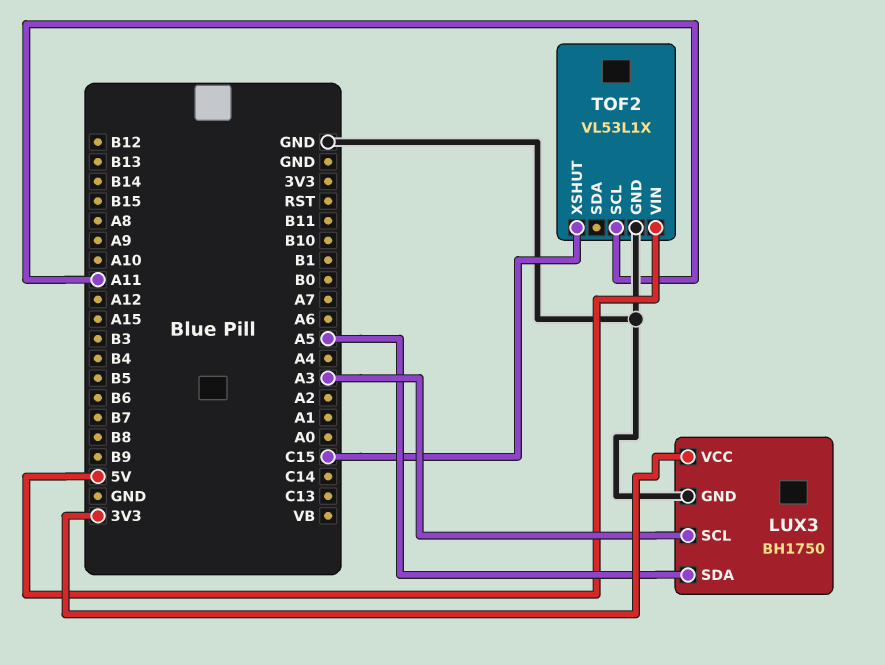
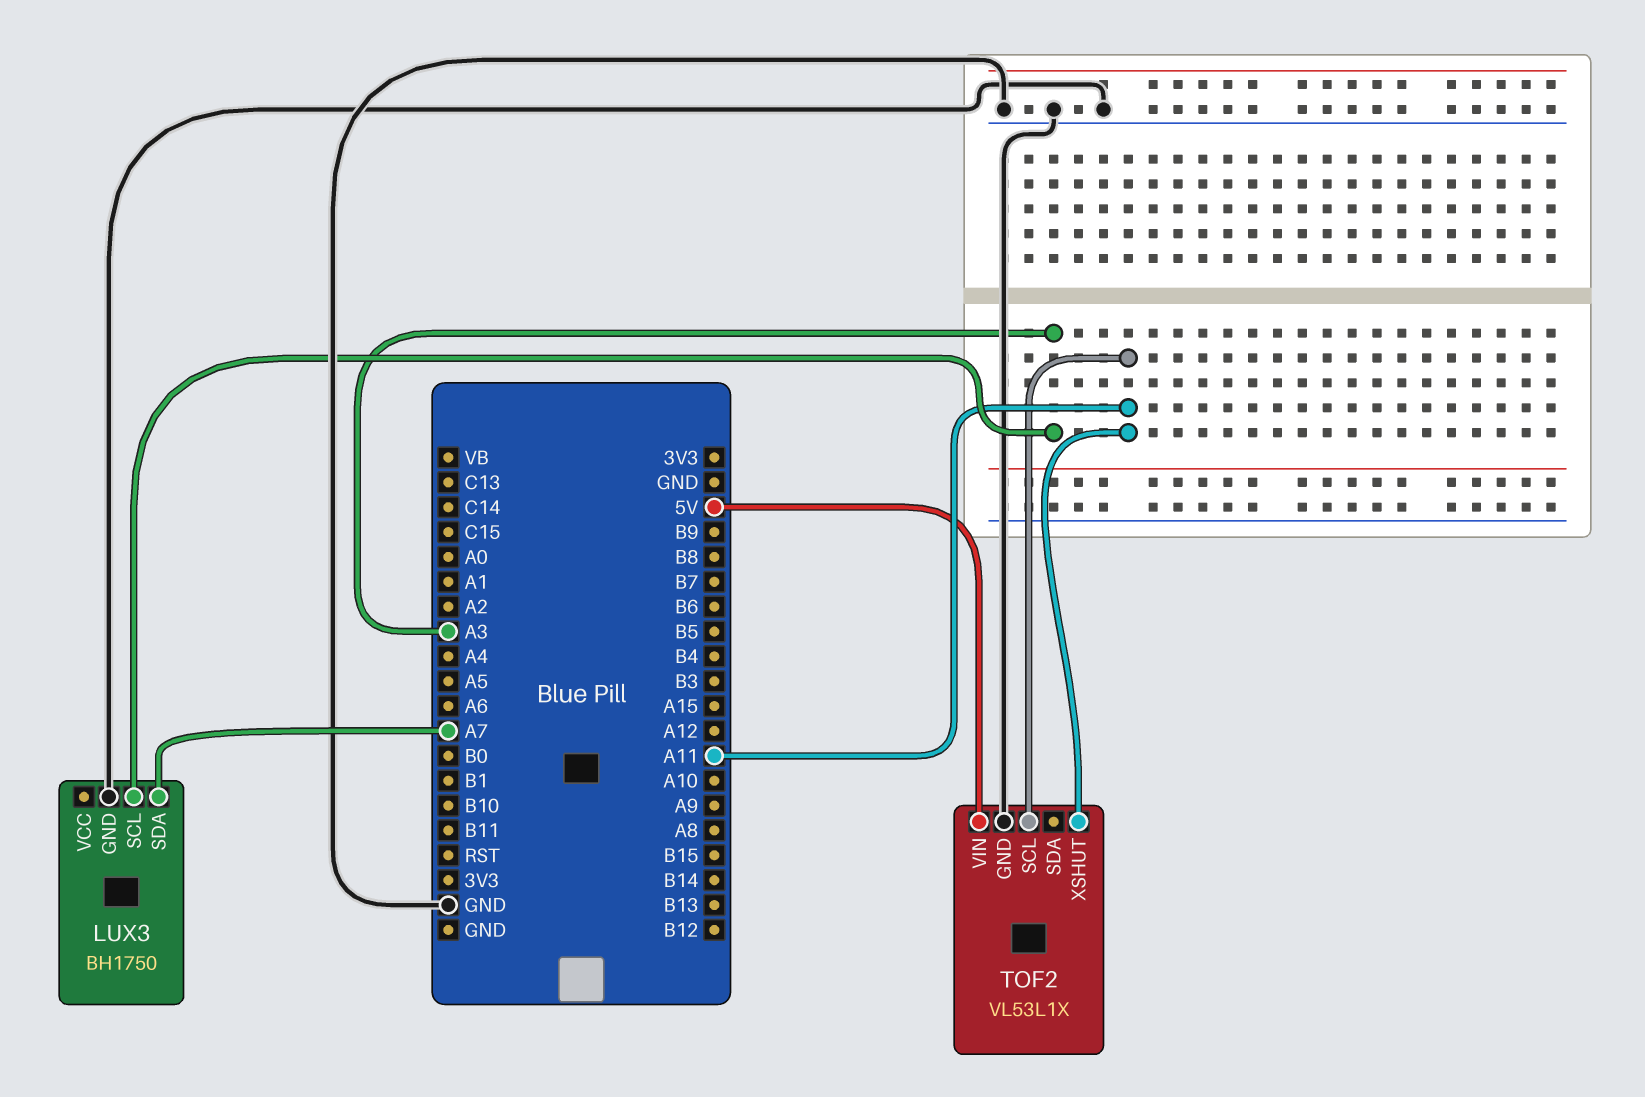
LUX3 pin SDA: A5 -> A7
LUX3 pin VCC: 3V3 -> none
TOF2 pin XSHUT: C15 -> A11

